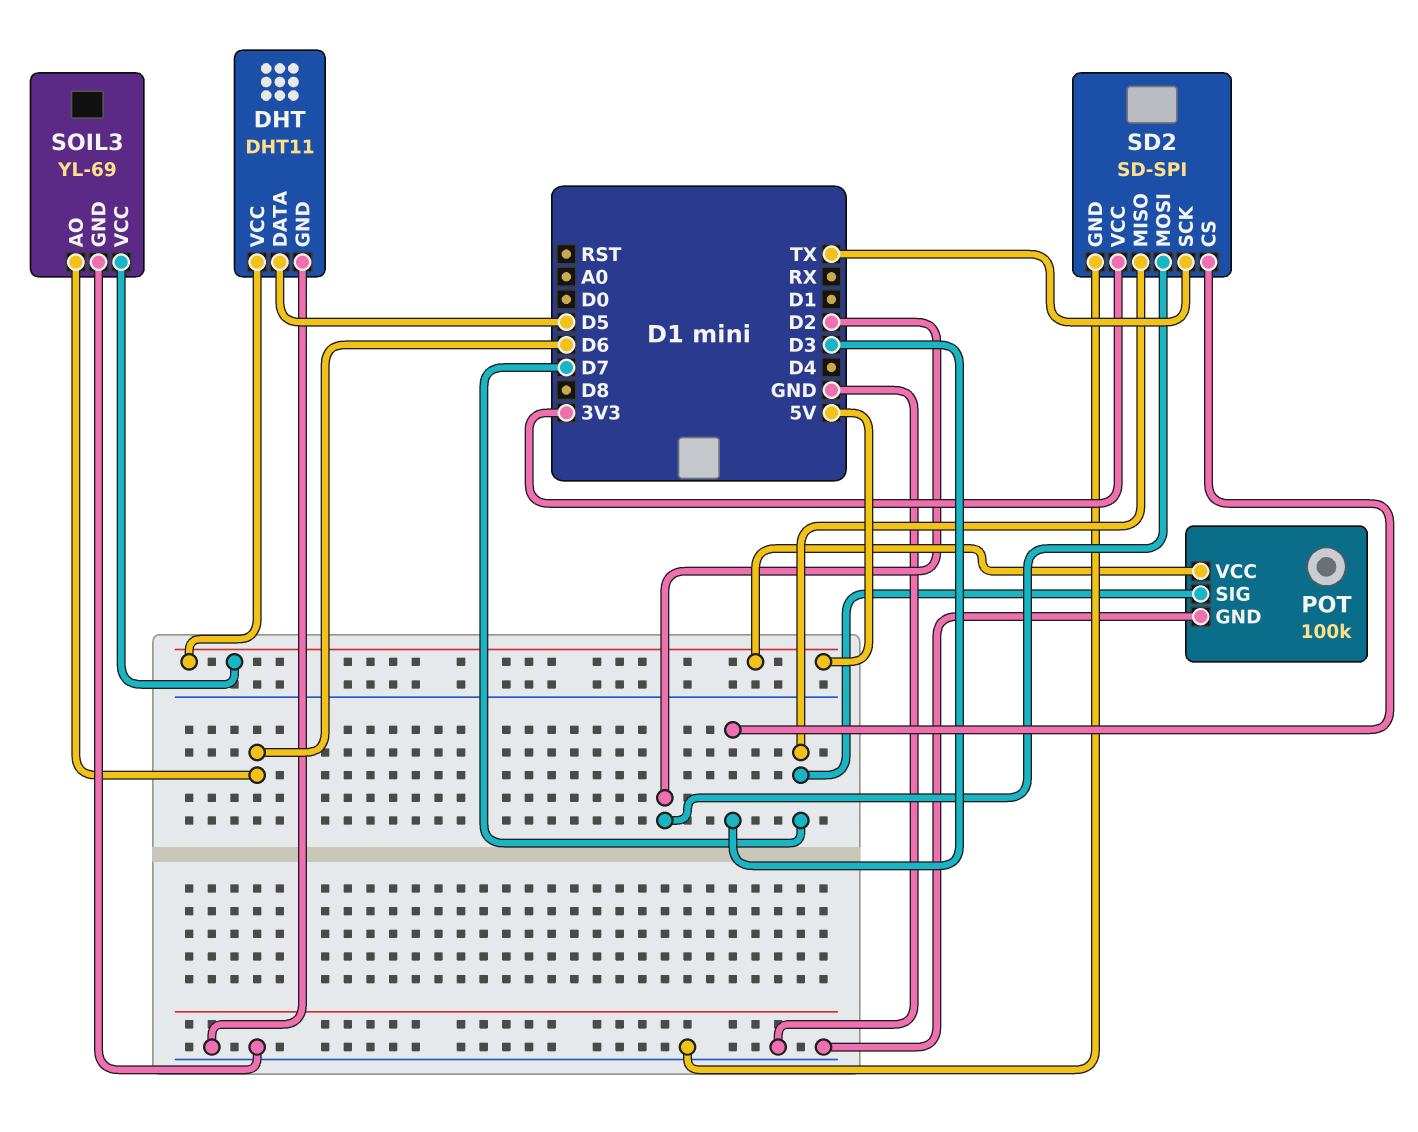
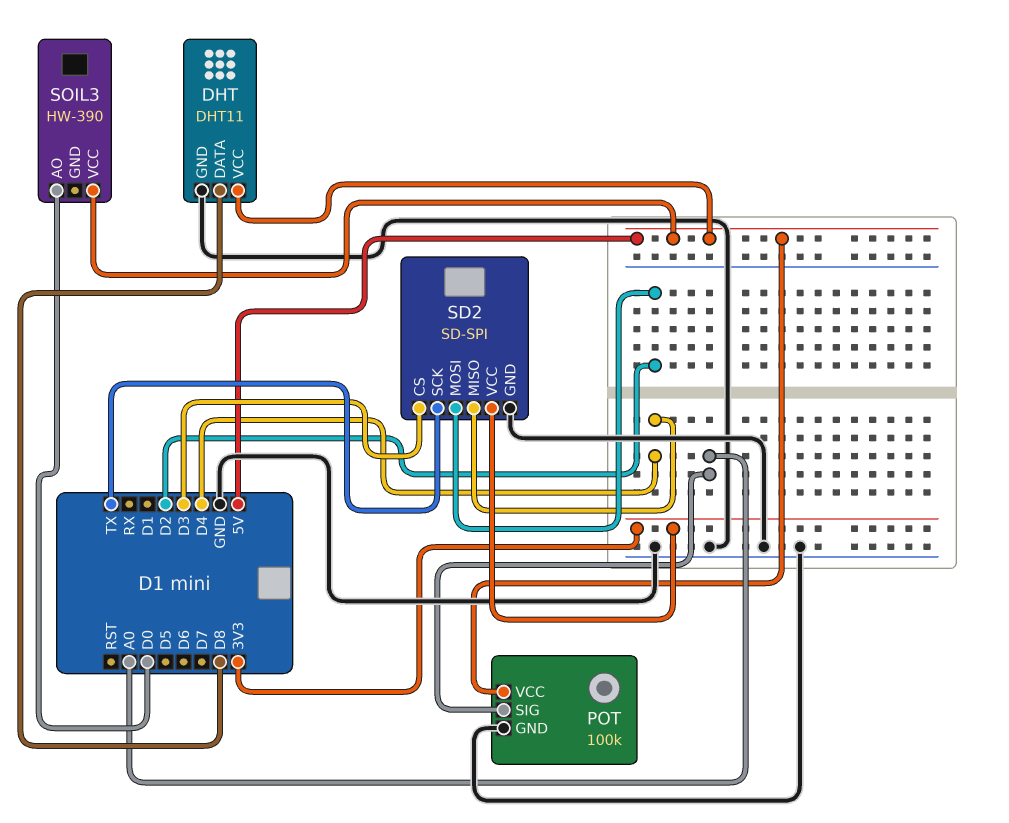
DHT pin DATA: D5 -> D8
POT pin SIG: D7 -> A0
SD2 pin MISO: D7 -> D4
SOIL3: YL-69 -> HW-390
SOIL3 pin AO: D6 -> D0
SOIL3 pin GND: GND -> none

